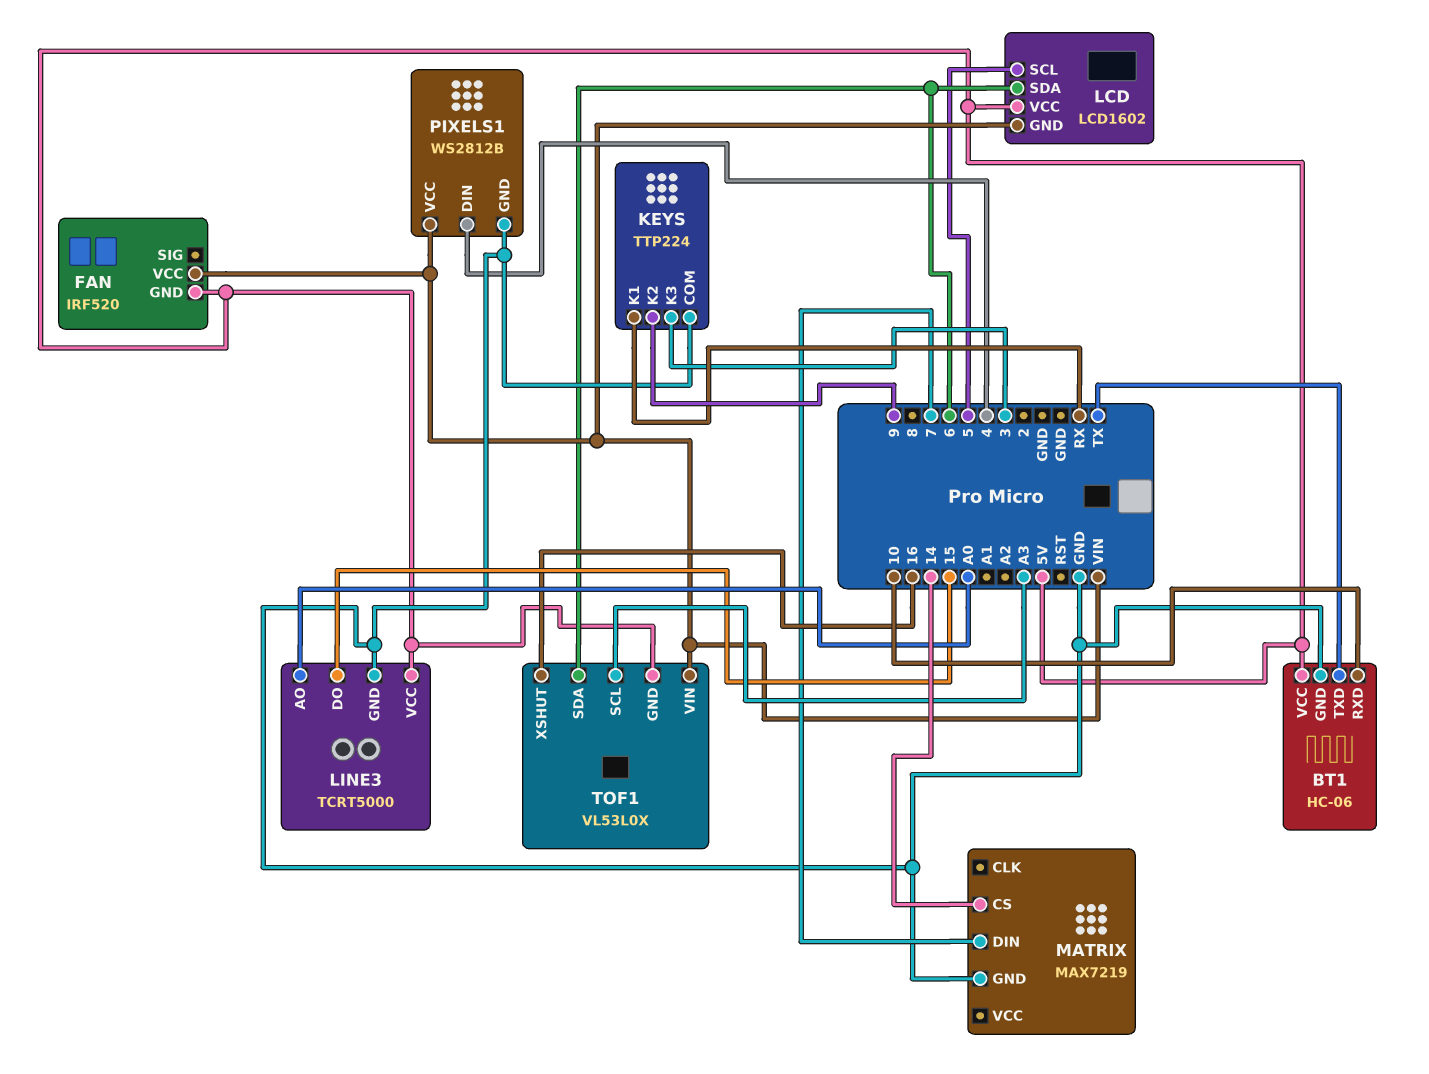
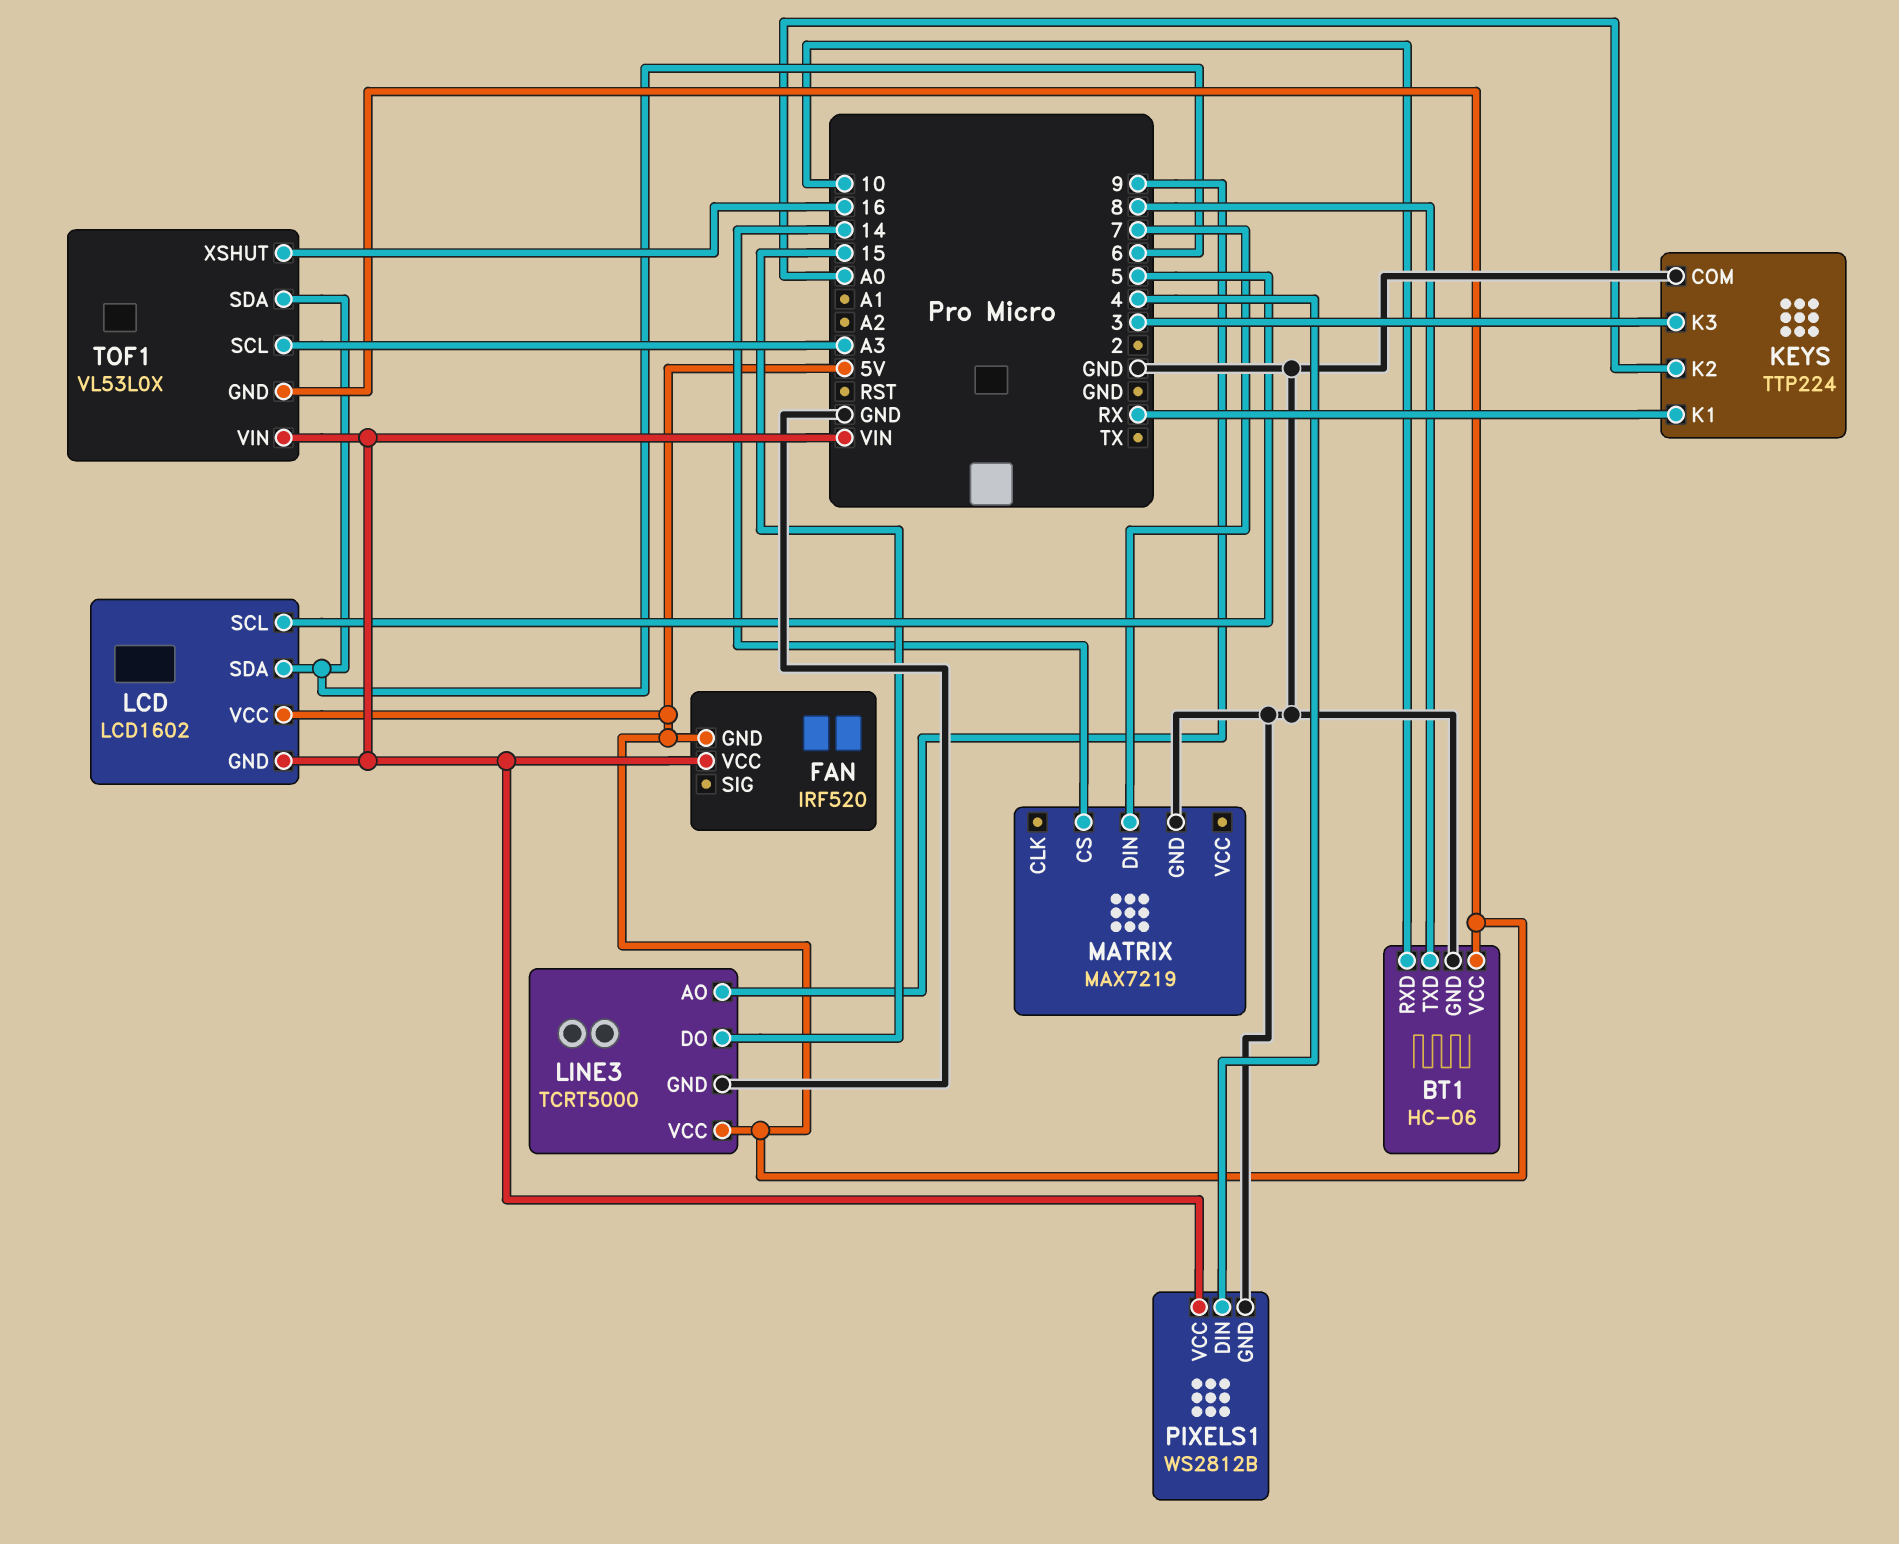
BT1 pin TXD: TX -> 8
KEYS pin K2: 9 -> A0
LINE3 pin AO: A0 -> 9

